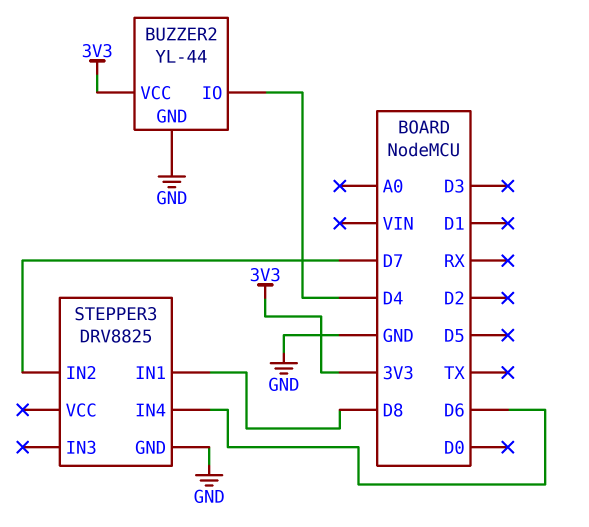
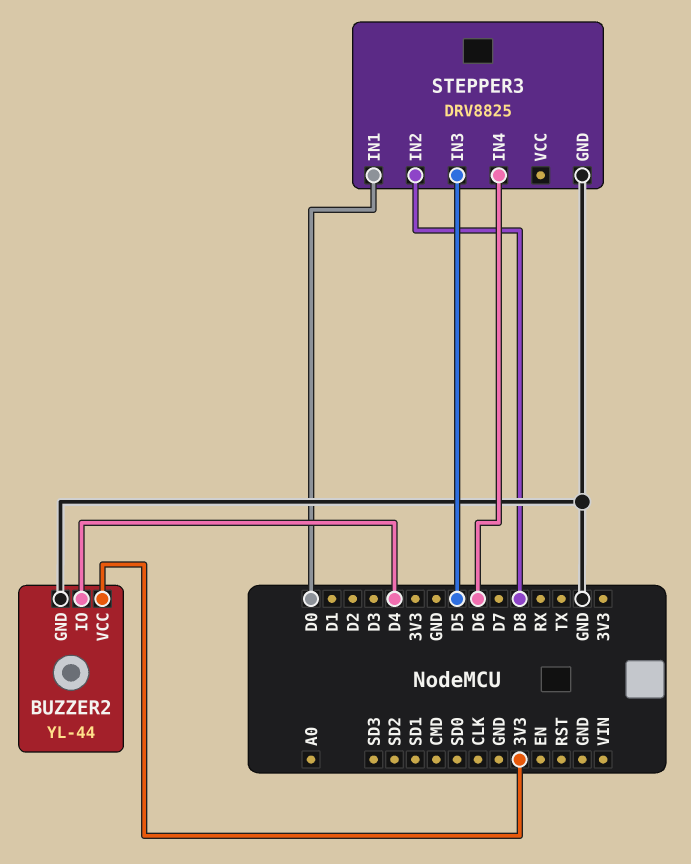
STEPPER3 pin IN1: D8 -> D0
STEPPER3 pin IN2: D7 -> D8
STEPPER3 pin IN3: none -> D5

